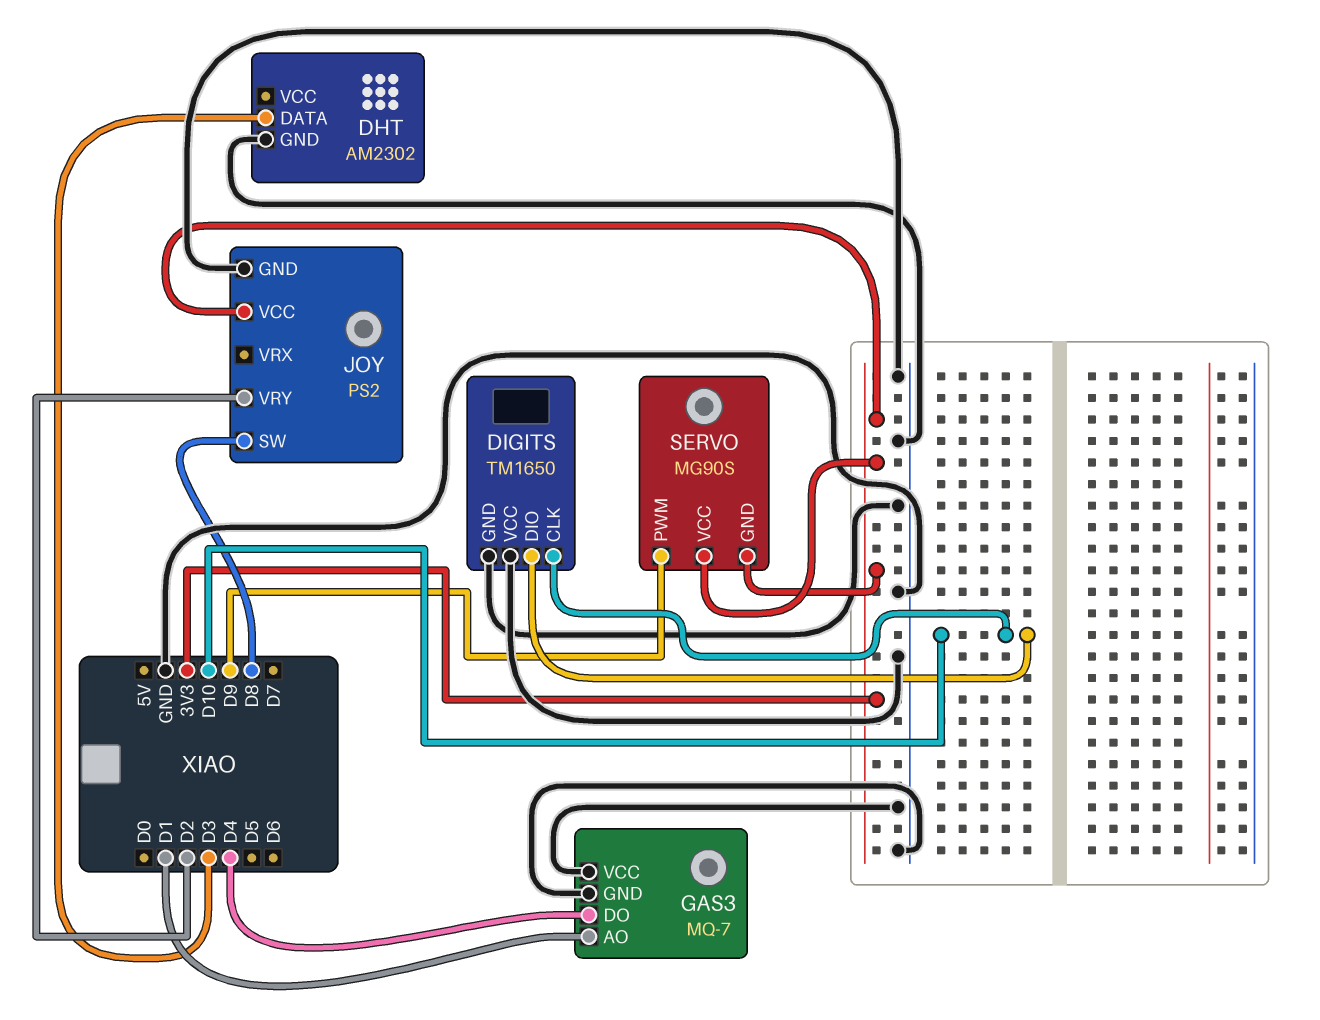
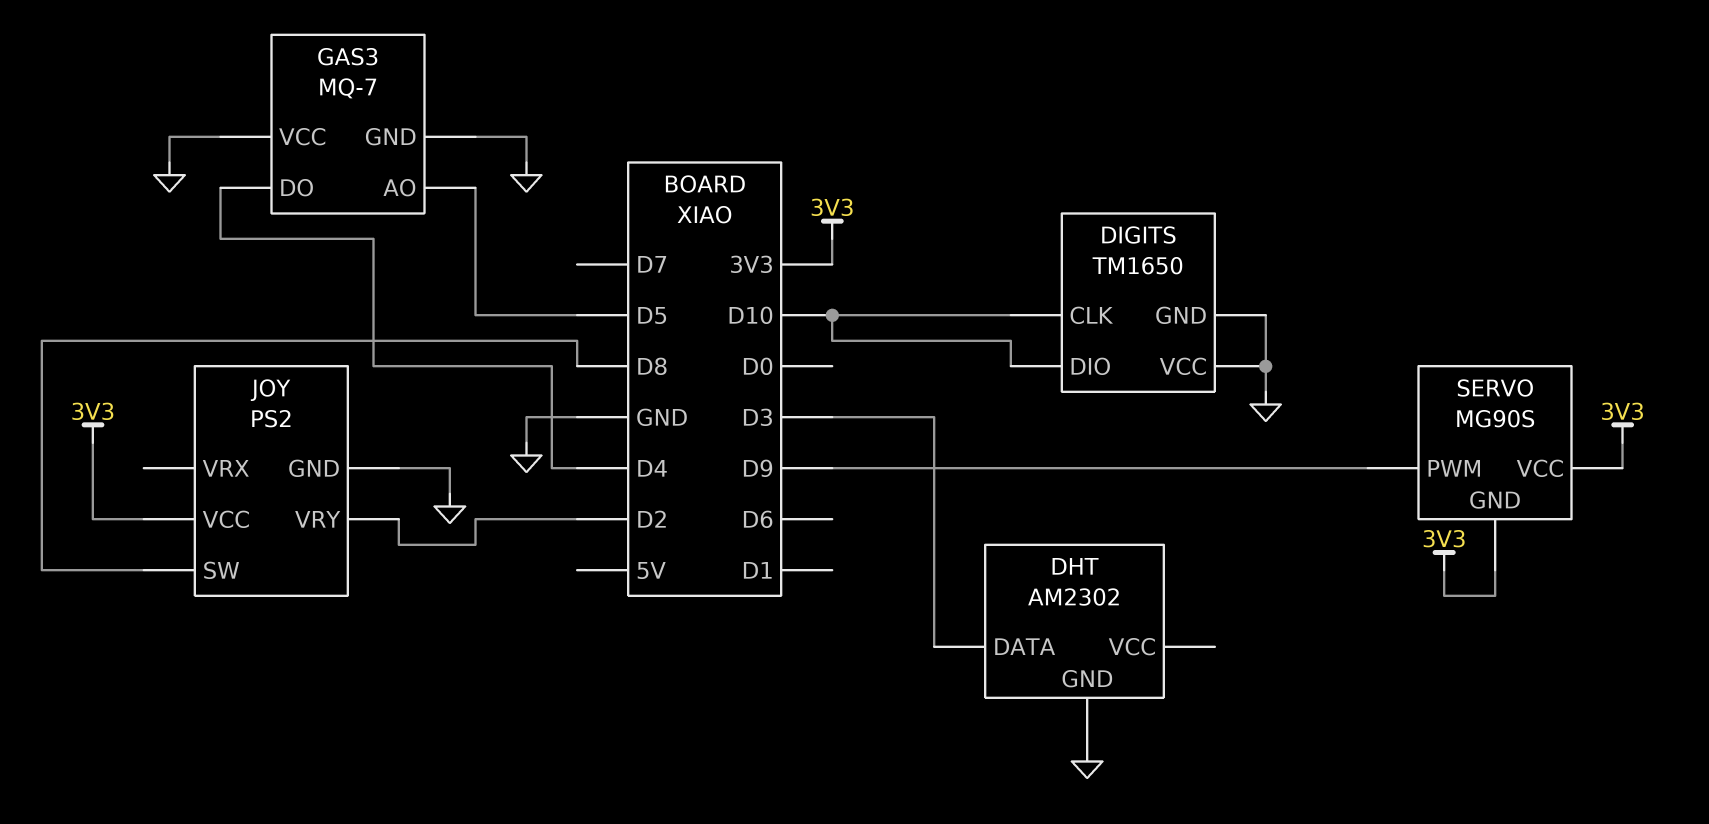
GAS3 pin AO: D1 -> D5

